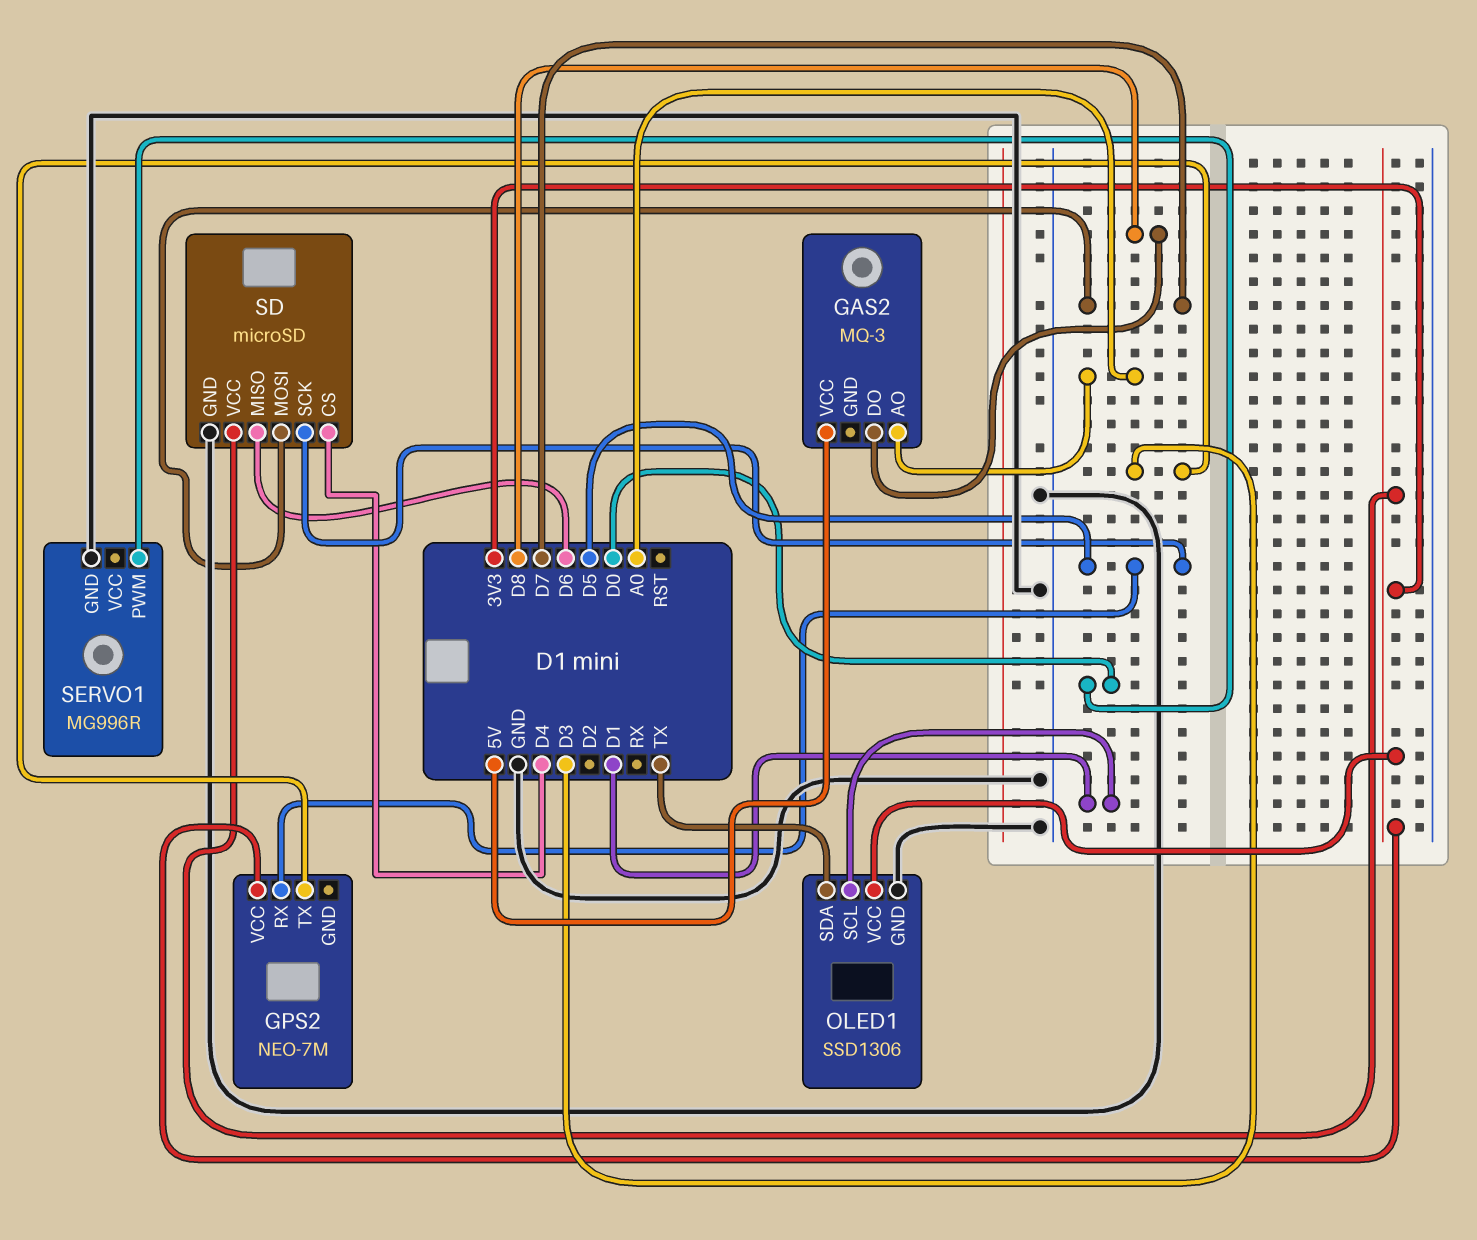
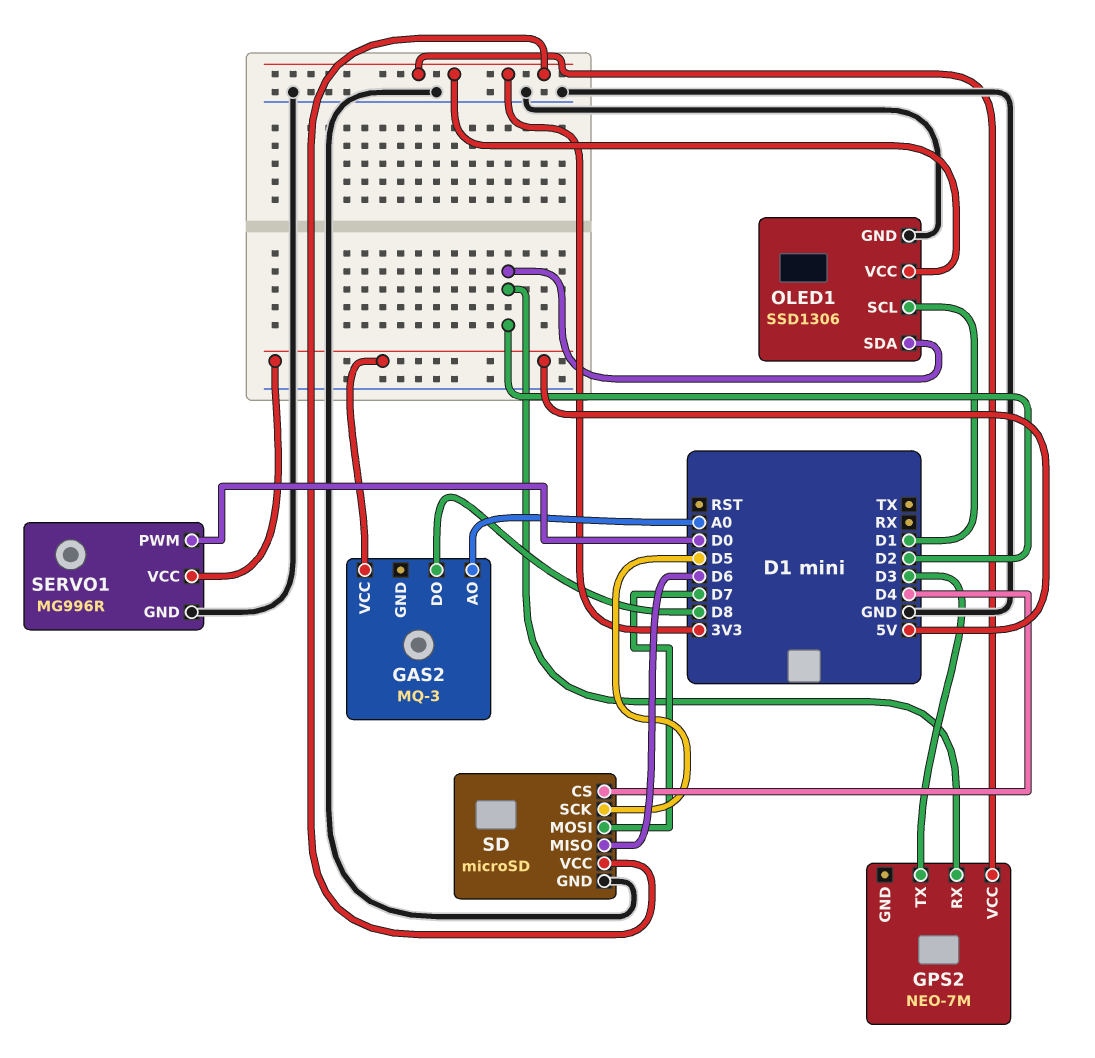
GPS2 pin RX: D5 -> D2
OLED1 pin SDA: TX -> D2
SERVO1 pin VCC: none -> 5V

